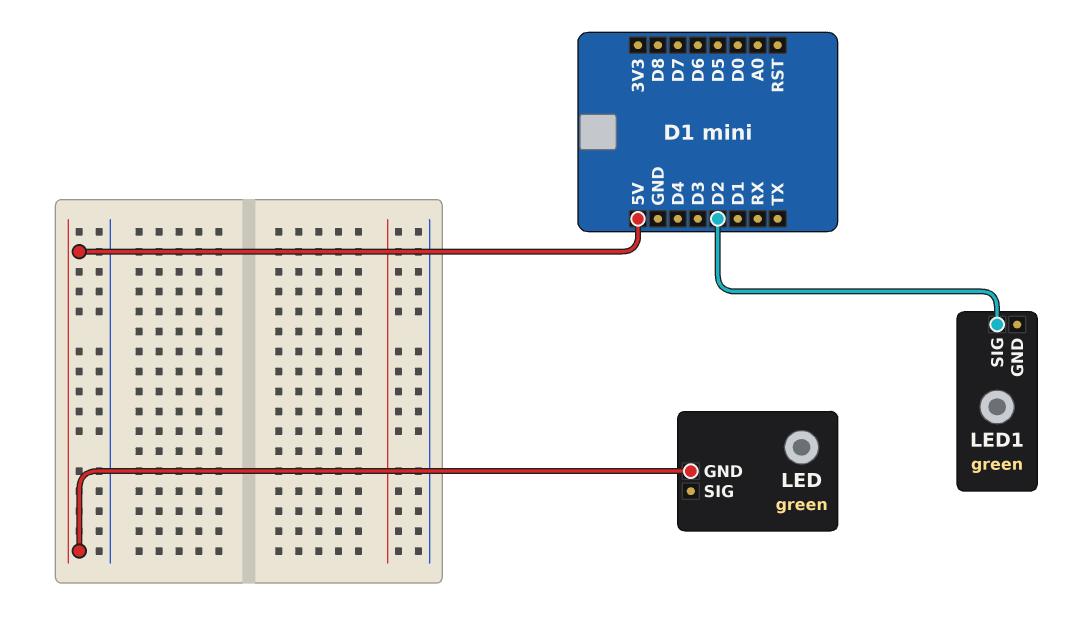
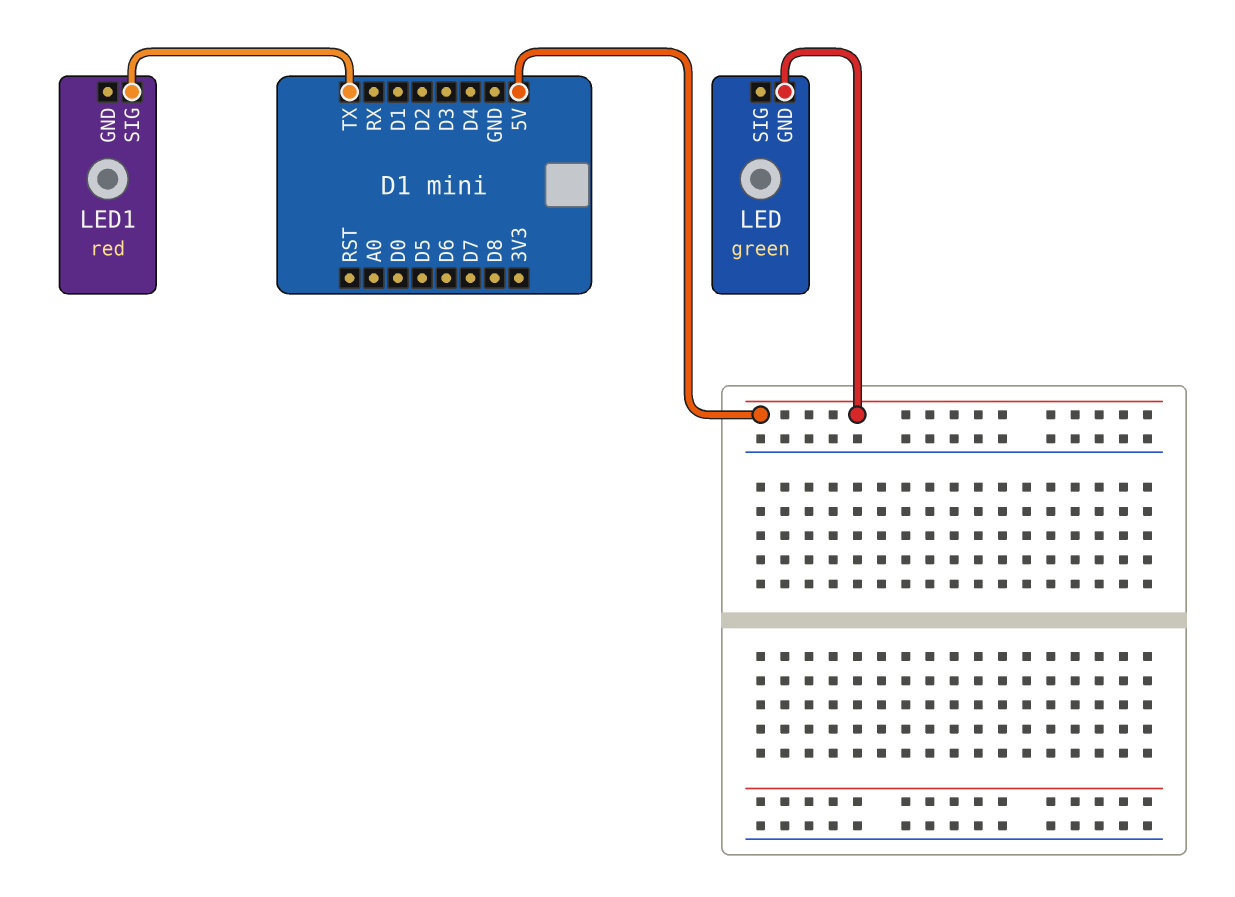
LED1: green -> red
LED1 pin SIG: D2 -> TX

